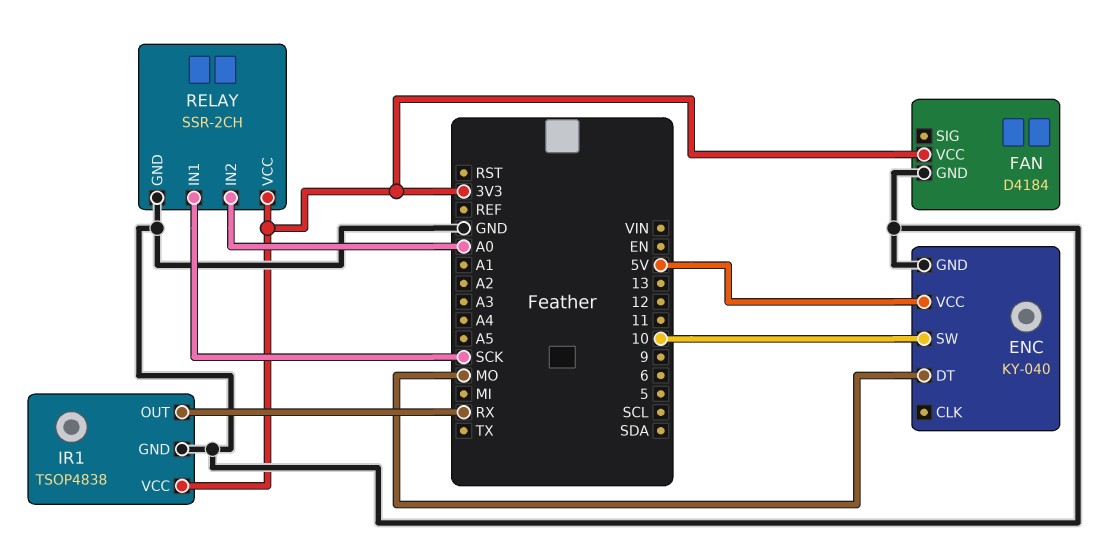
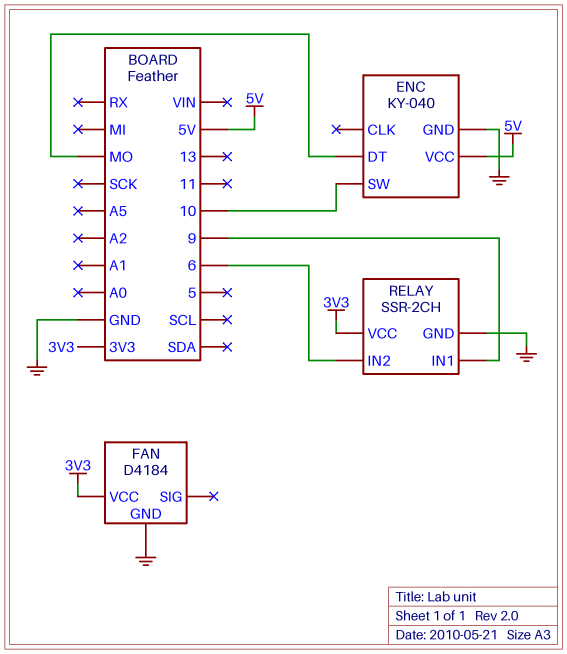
IR1: TSOP4838 -> none
IR1 pin GND: GND -> none
IR1 pin OUT: RX -> none
IR1 pin VCC: 3V3 -> none
RELAY pin IN1: SCK -> 9
RELAY pin IN2: A0 -> 6

